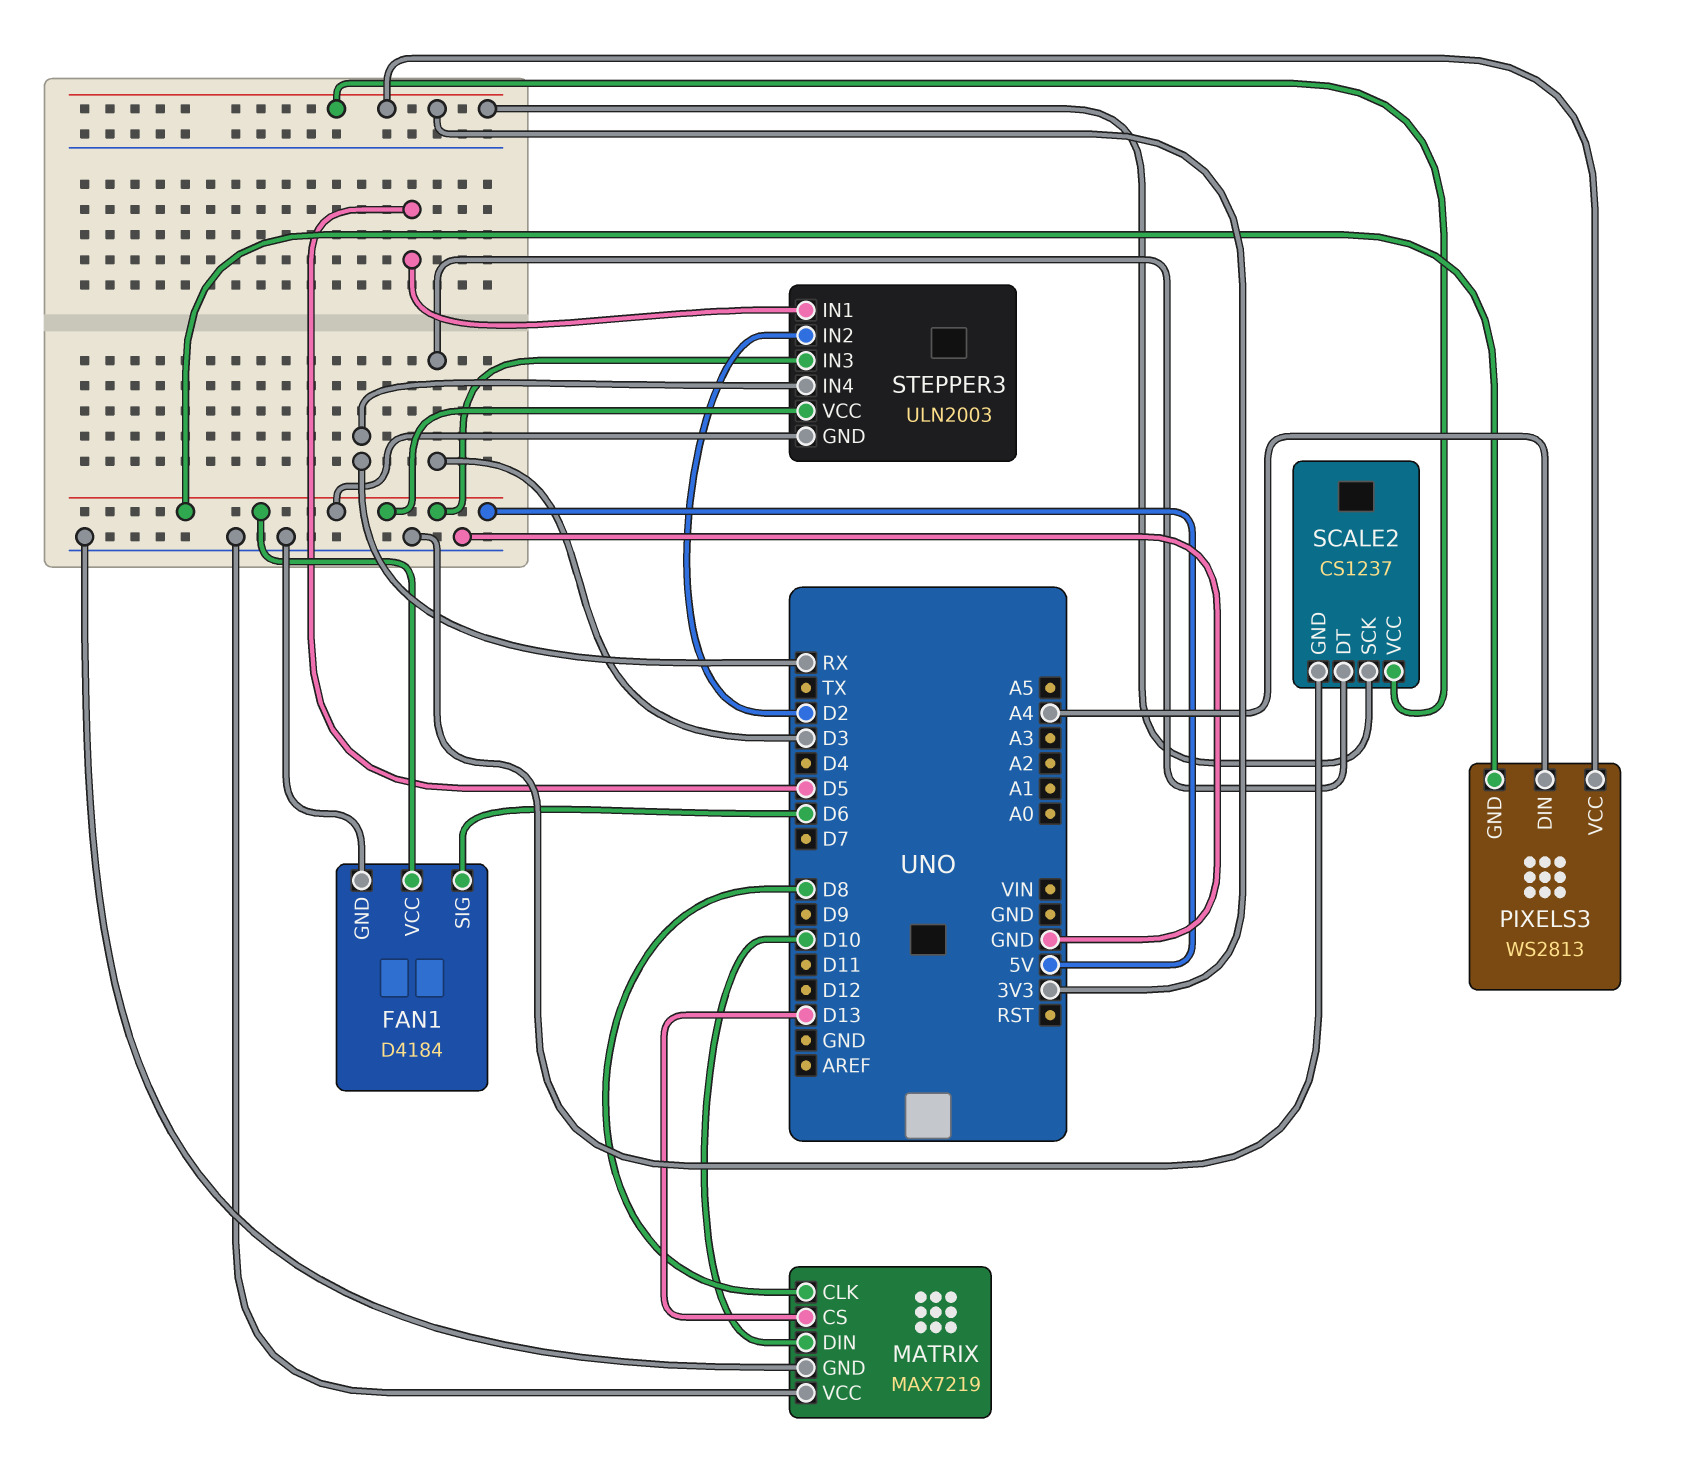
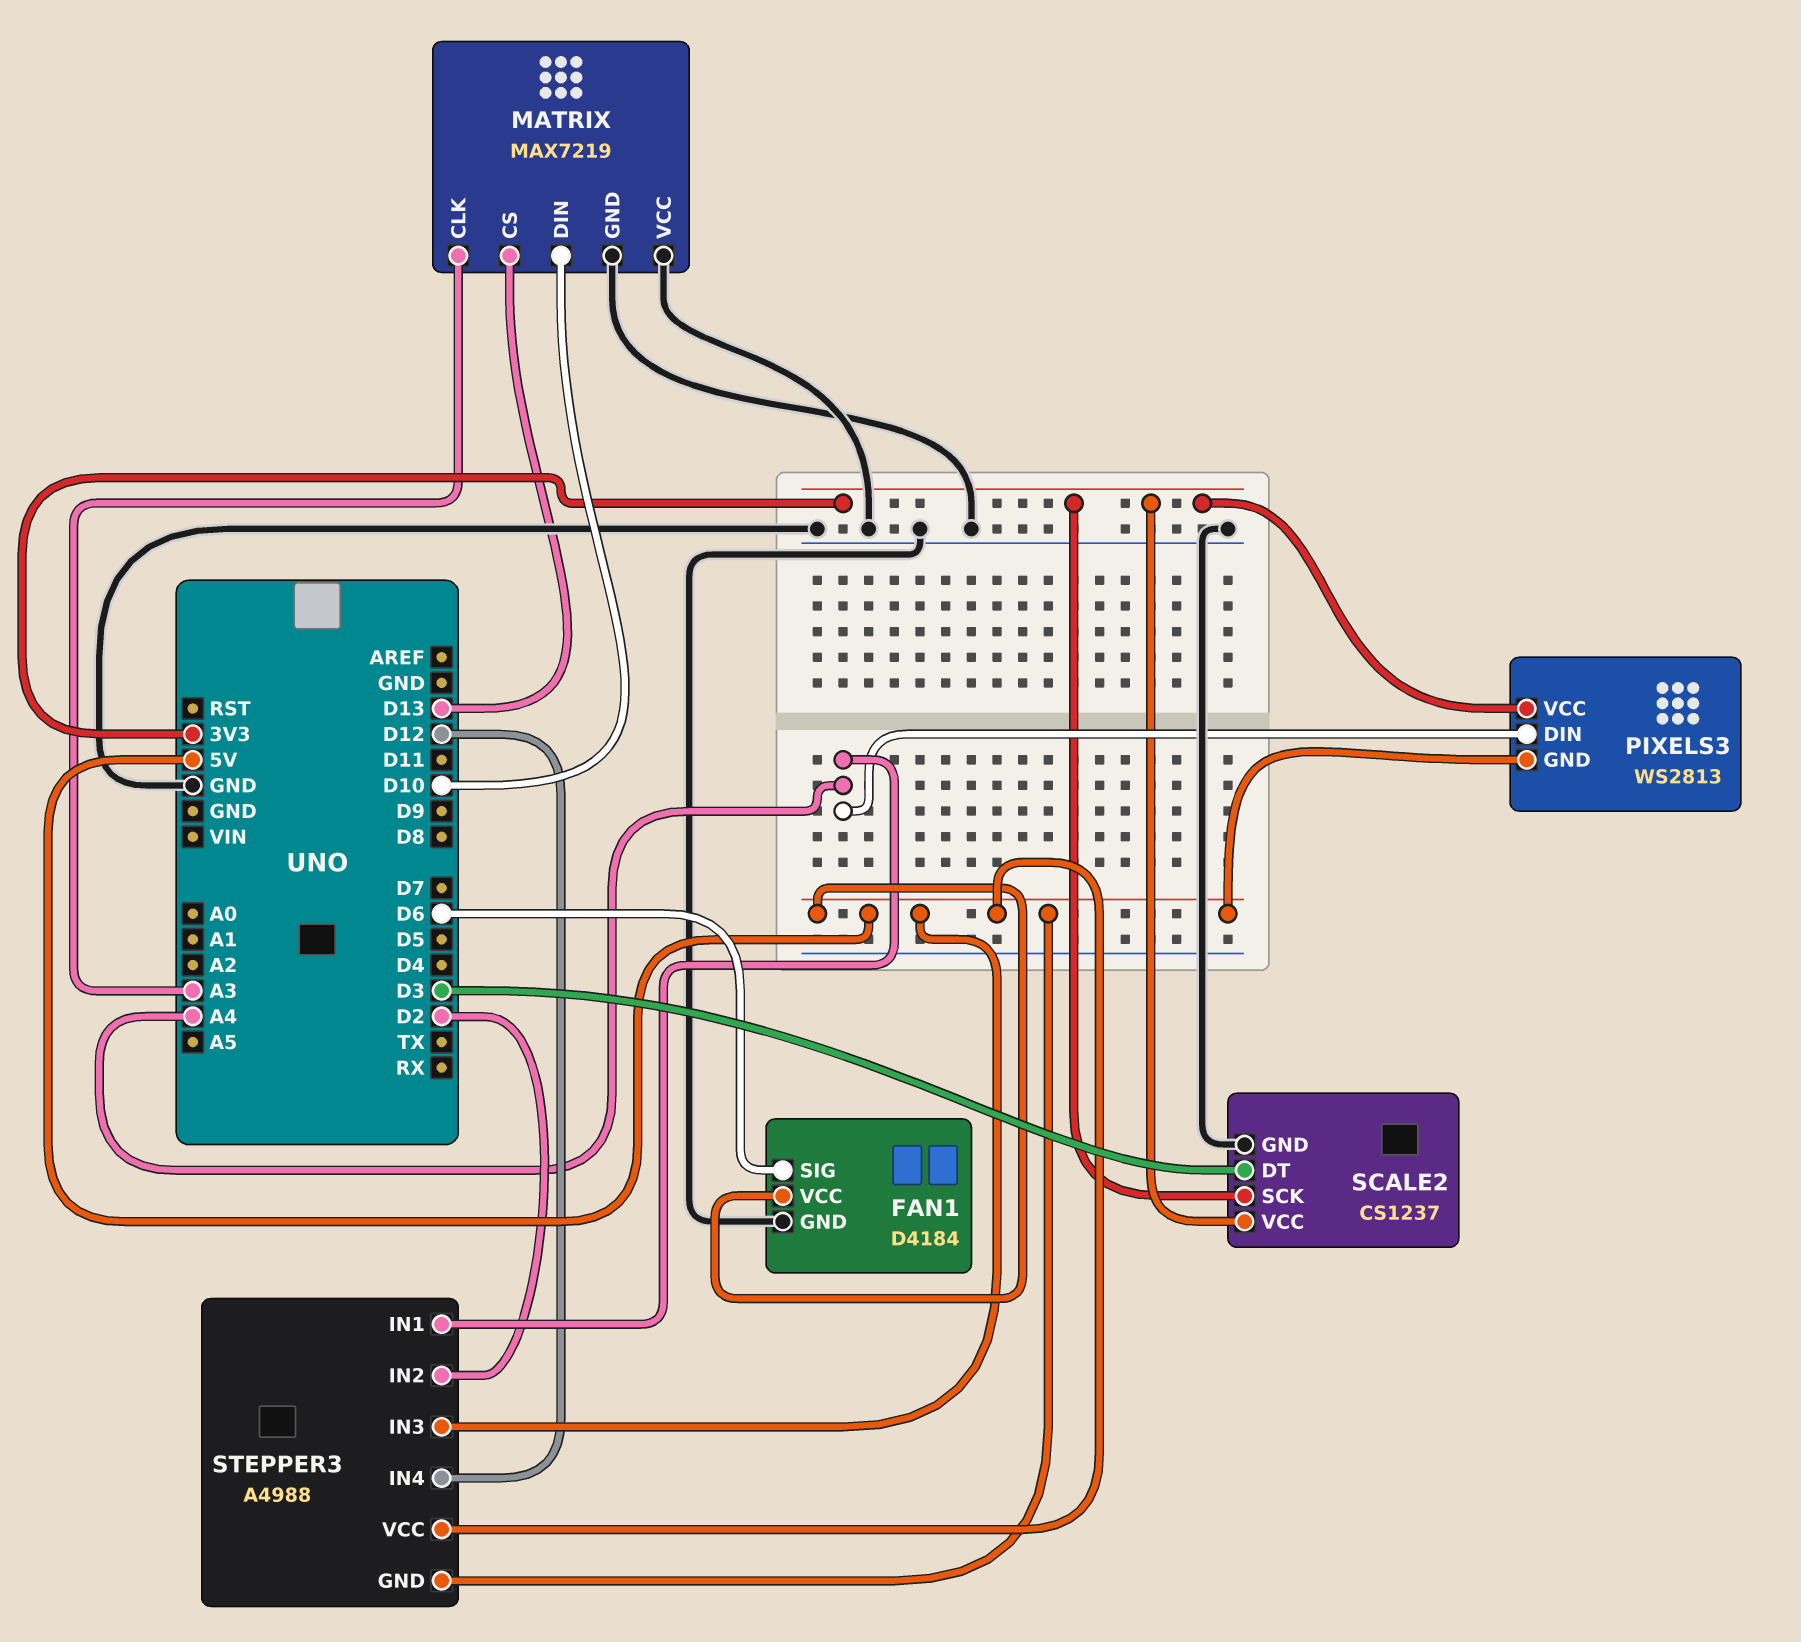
MATRIX pin CLK: D8 -> A3
STEPPER3: ULN2003 -> A4988
STEPPER3 pin IN1: D5 -> A4
STEPPER3 pin IN4: RX -> D12

